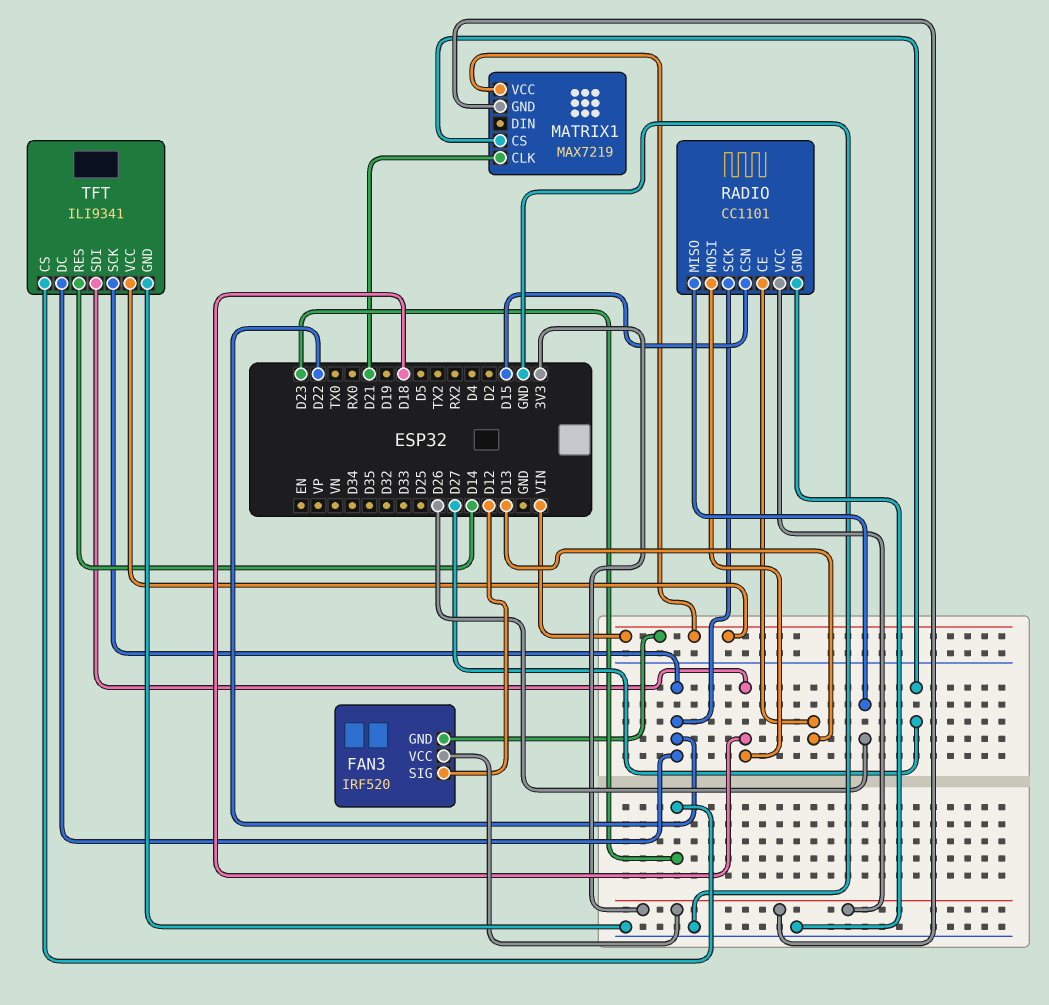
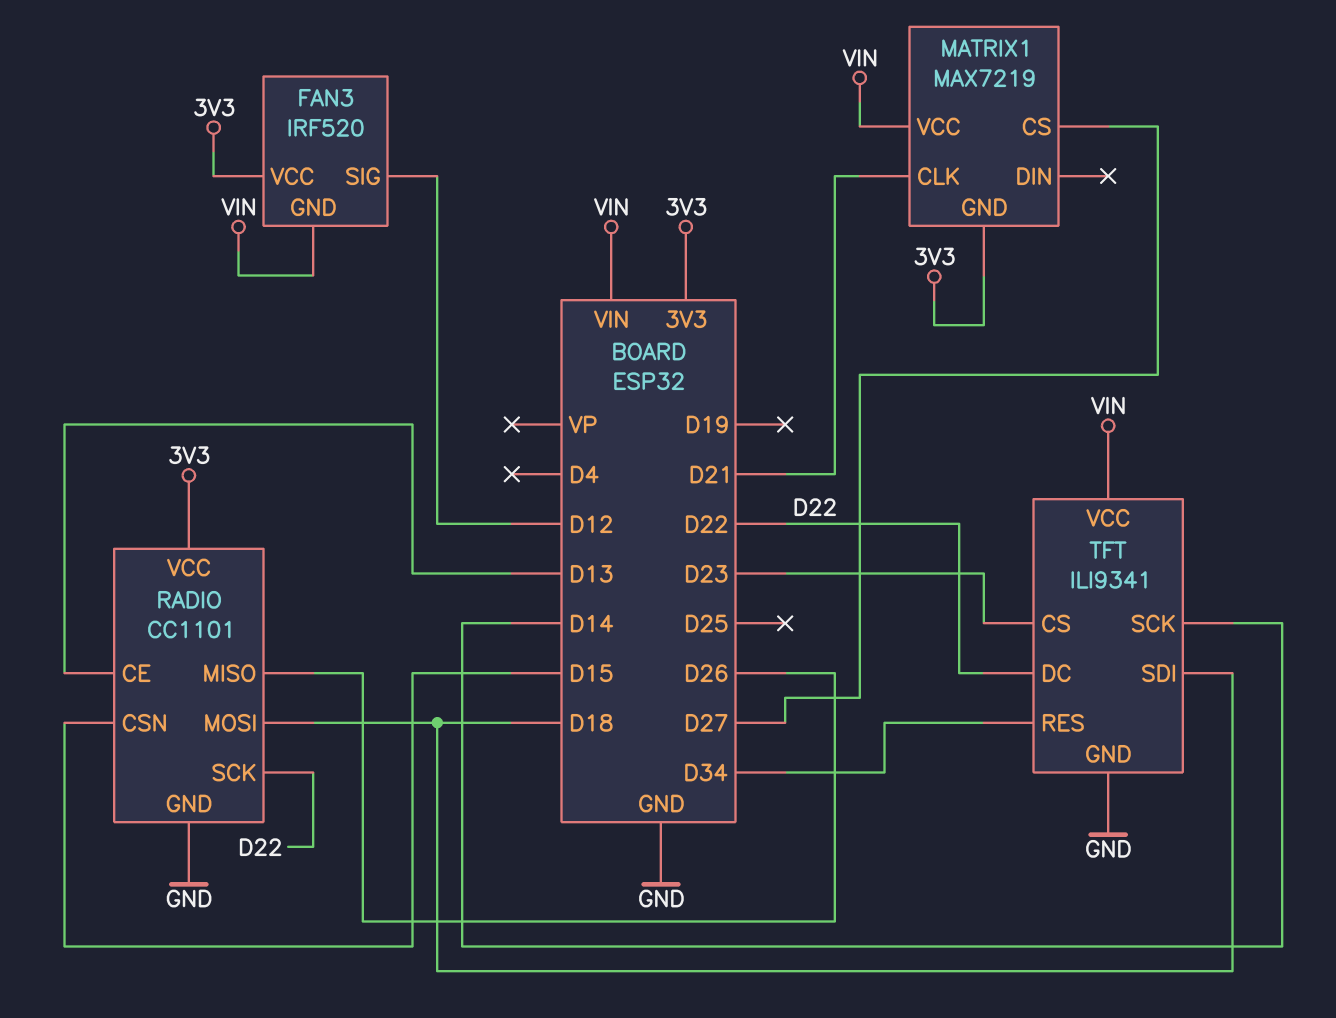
TFT pin RES: D14 -> D34
TFT pin SCK: D22 -> D14

